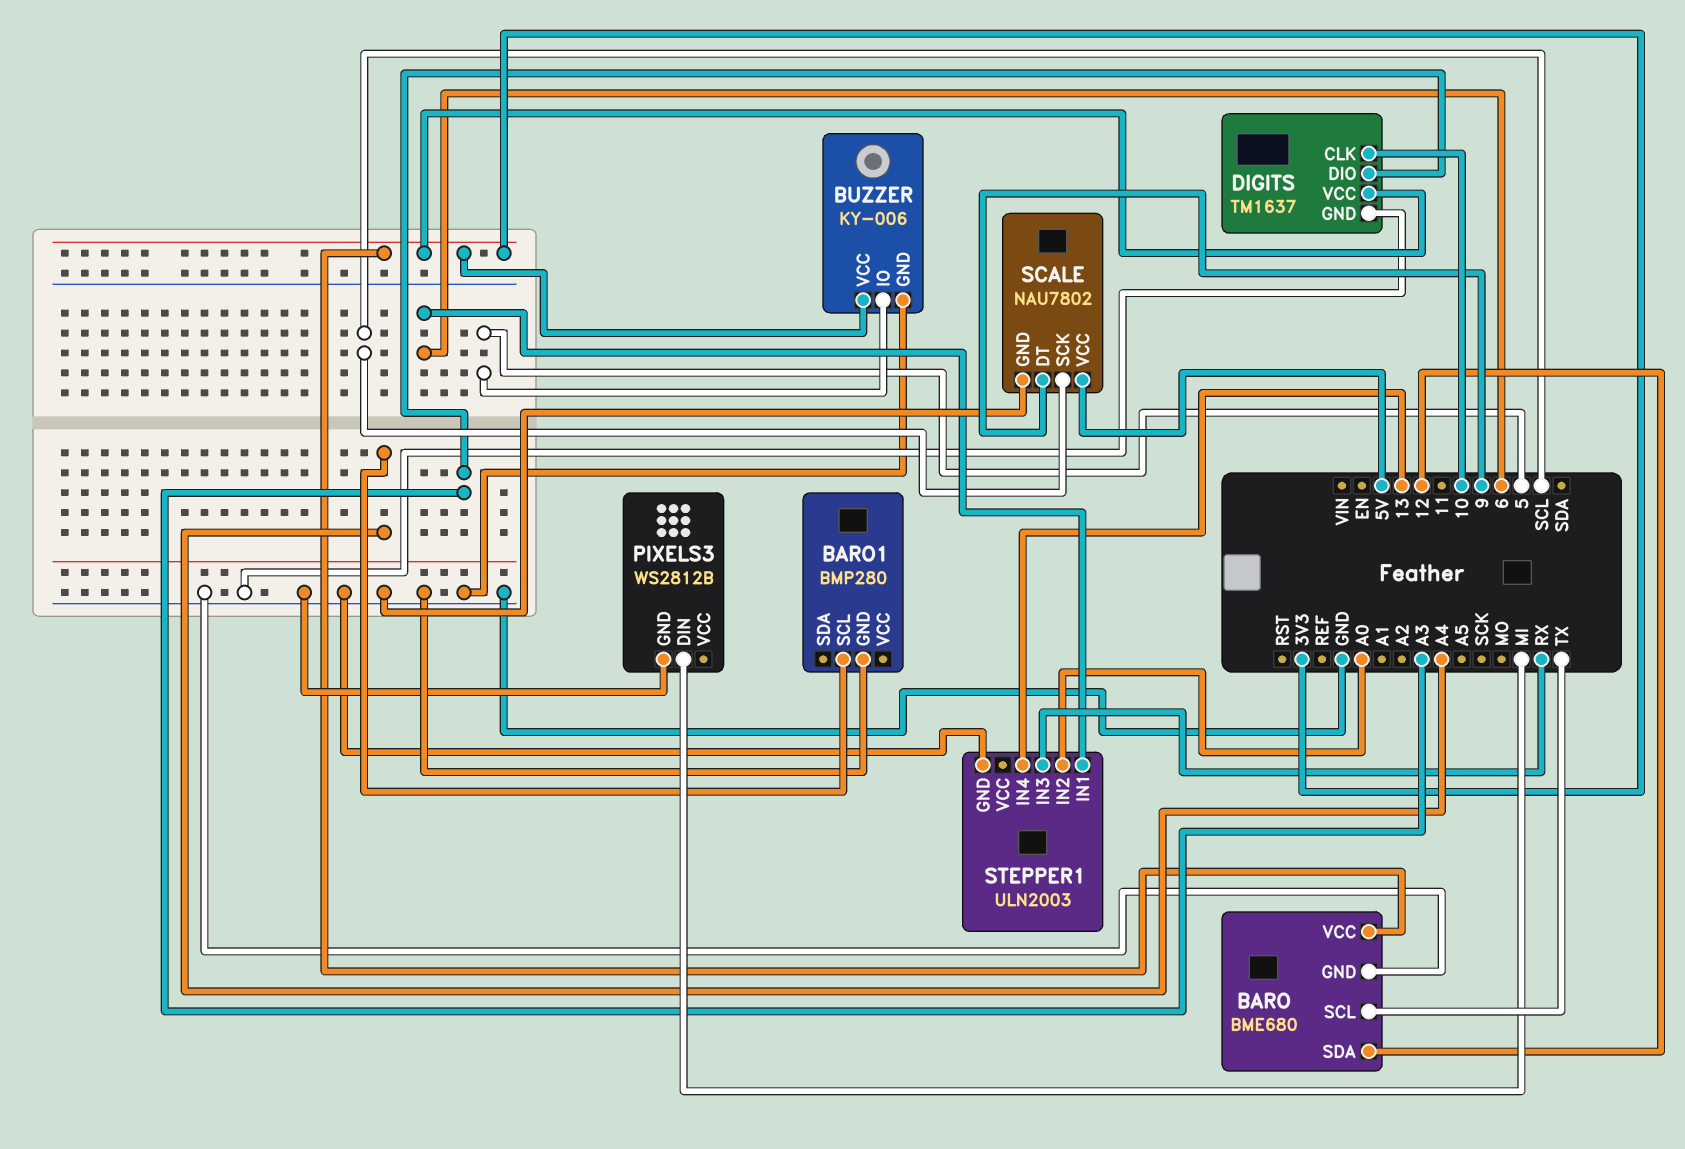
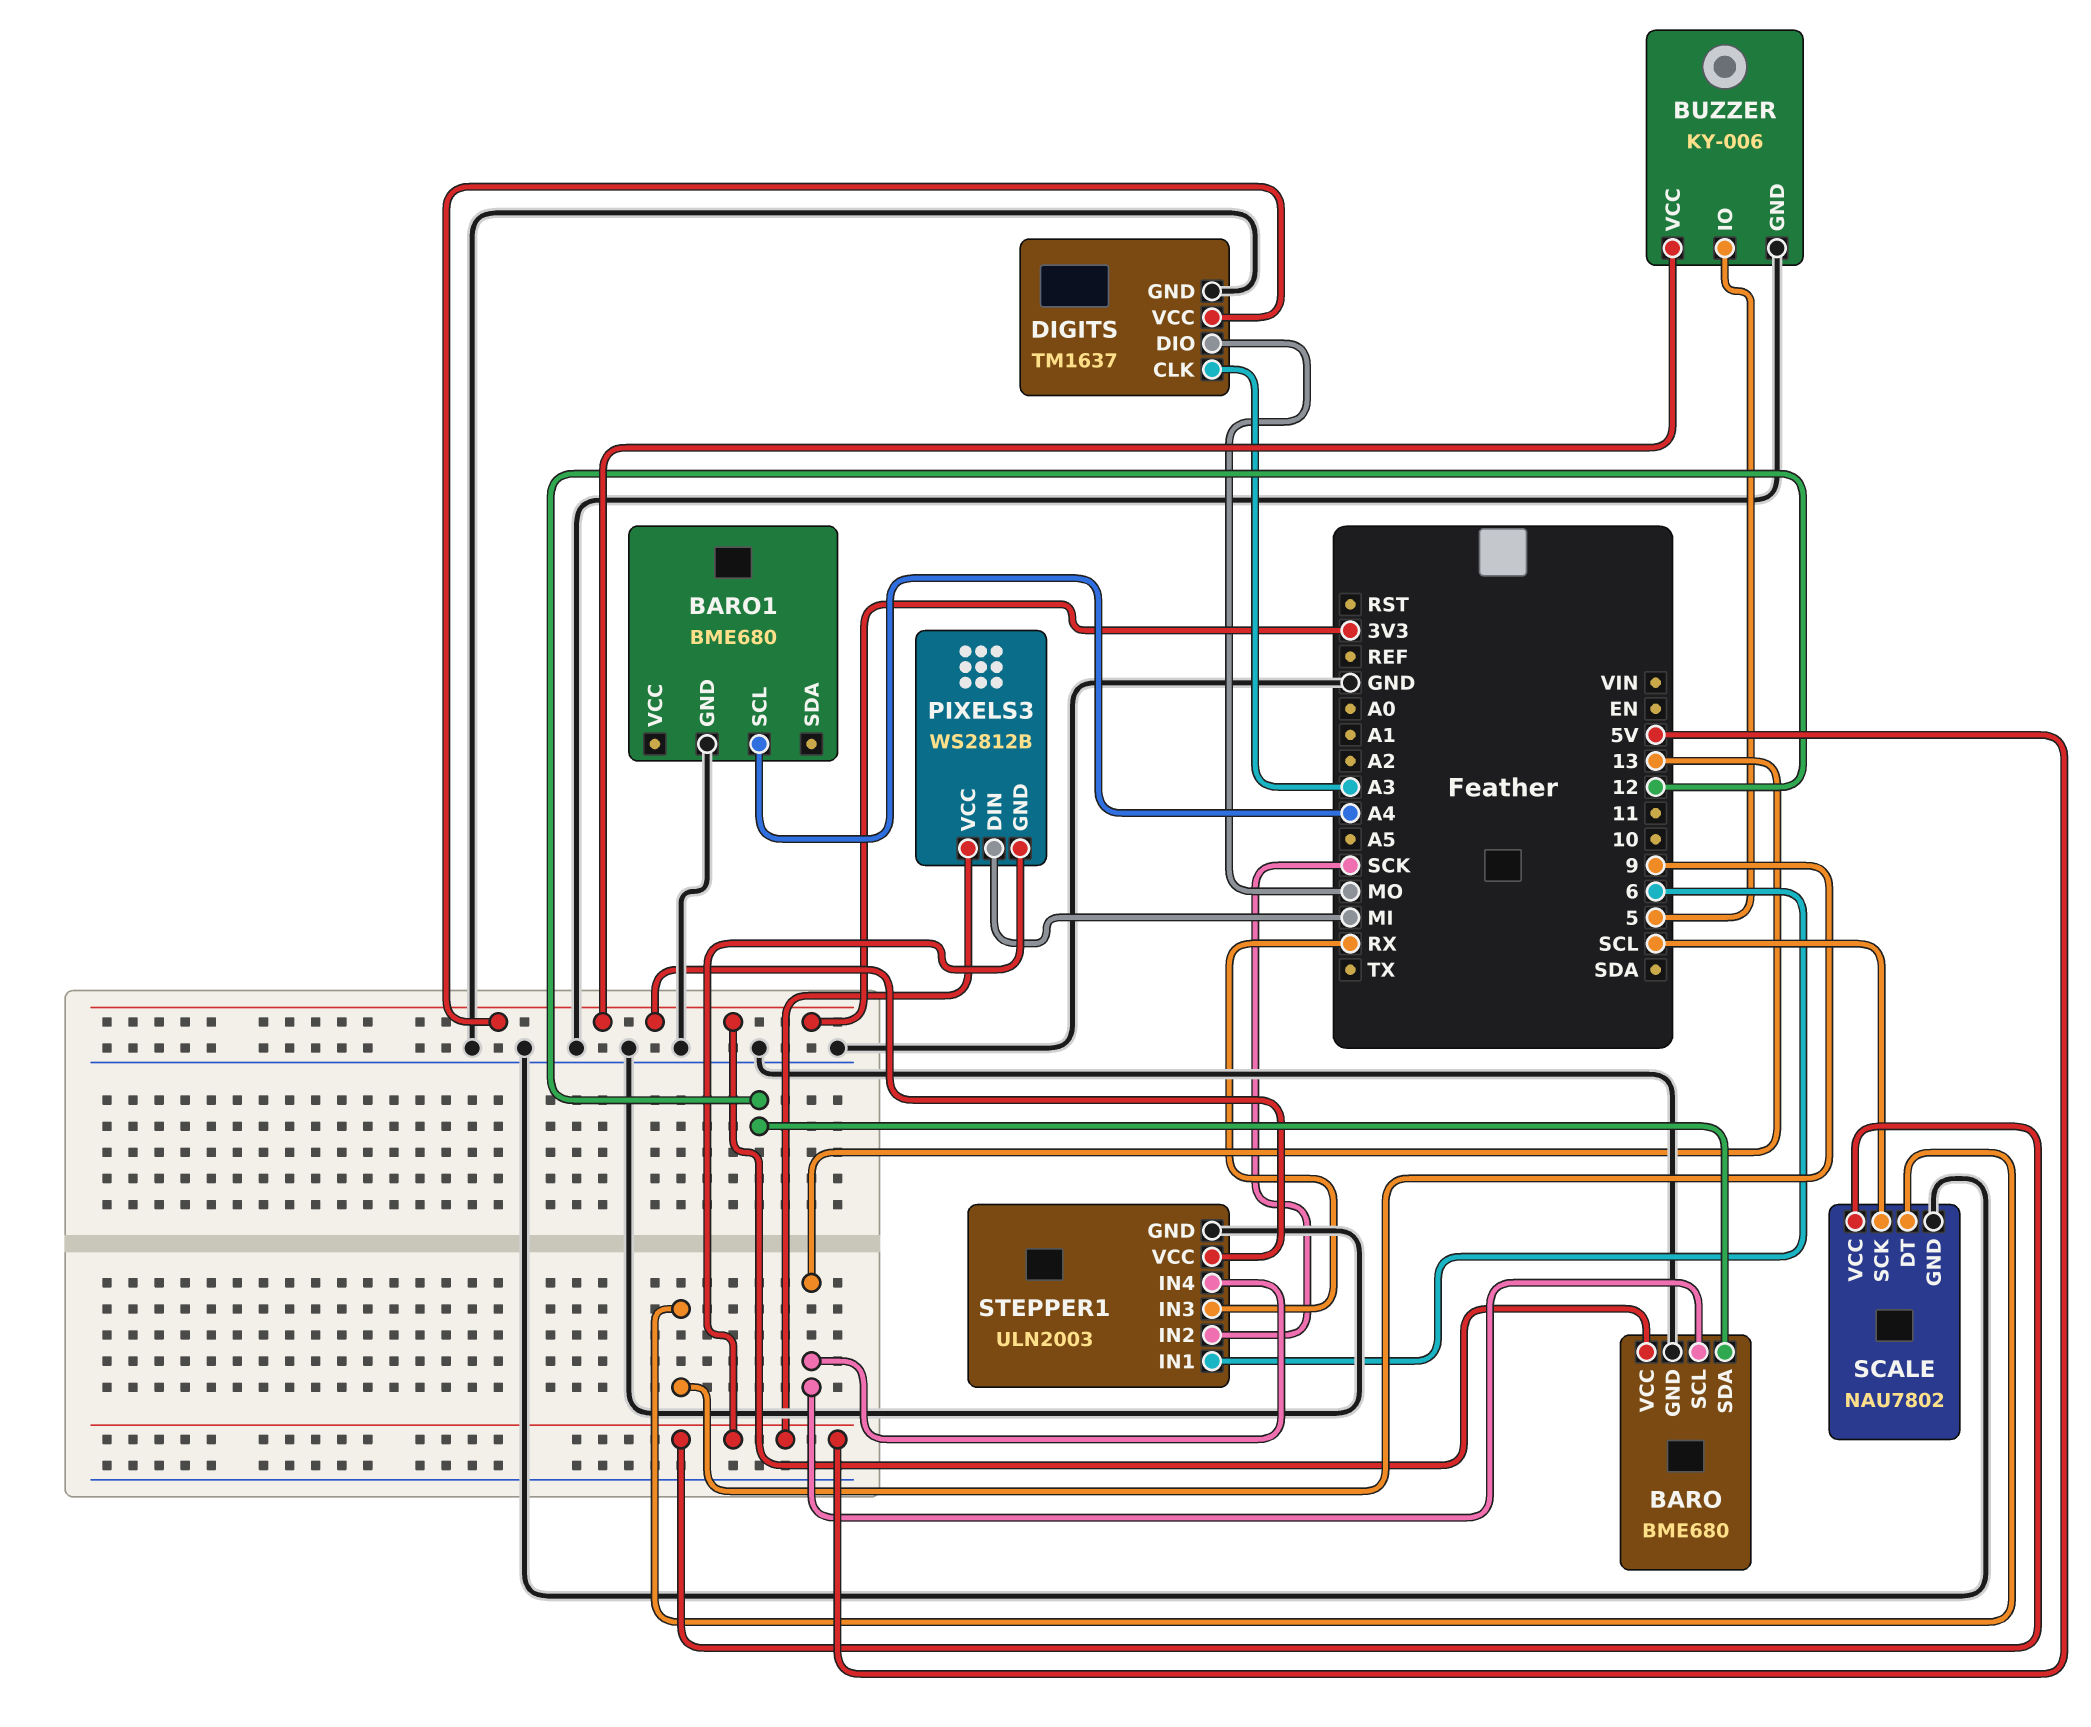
BARO pin SCL: TX -> 13
BARO1: BMP280 -> BME680
DIGITS pin CLK: 10 -> A3
DIGITS pin DIO: A3 -> MO
PIXELS3 pin GND: GND -> 5V
PIXELS3 pin VCC: none -> 5V
STEPPER1 pin IN2: A0 -> SCK
STEPPER1 pin VCC: none -> 3V3

